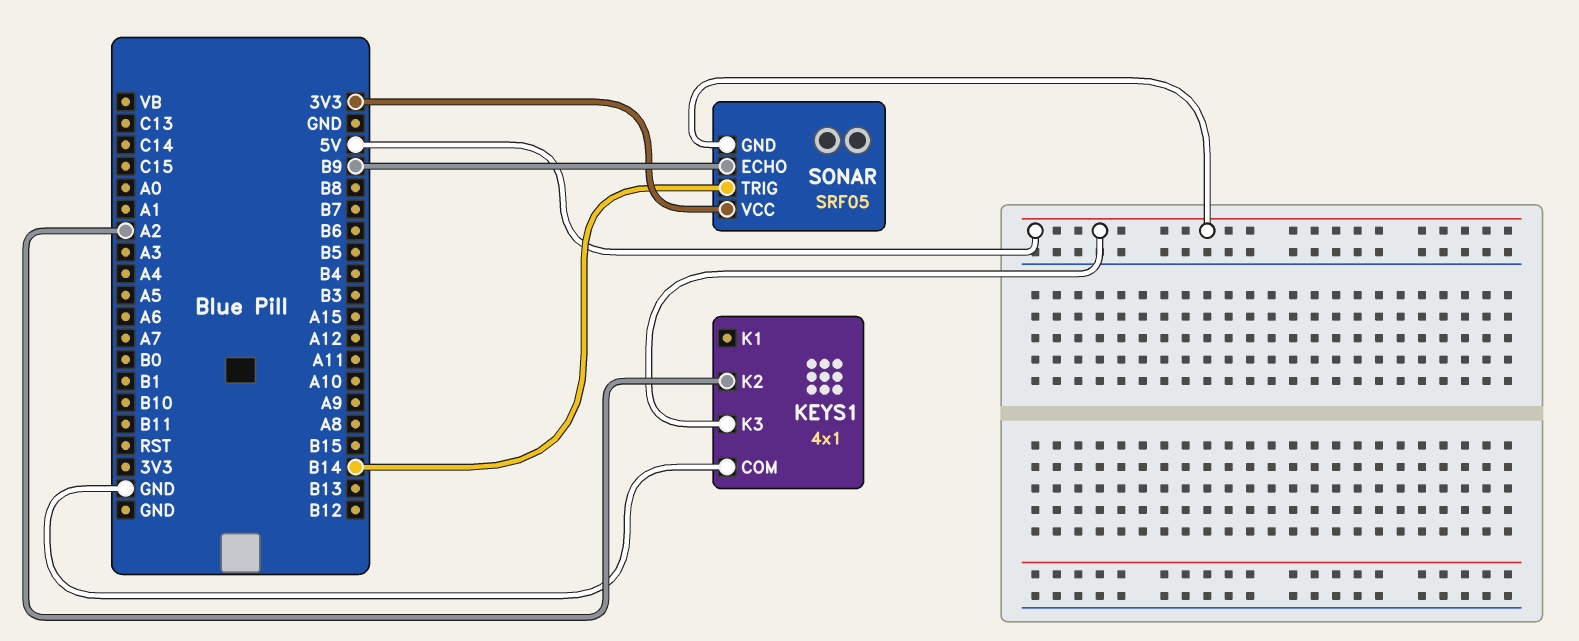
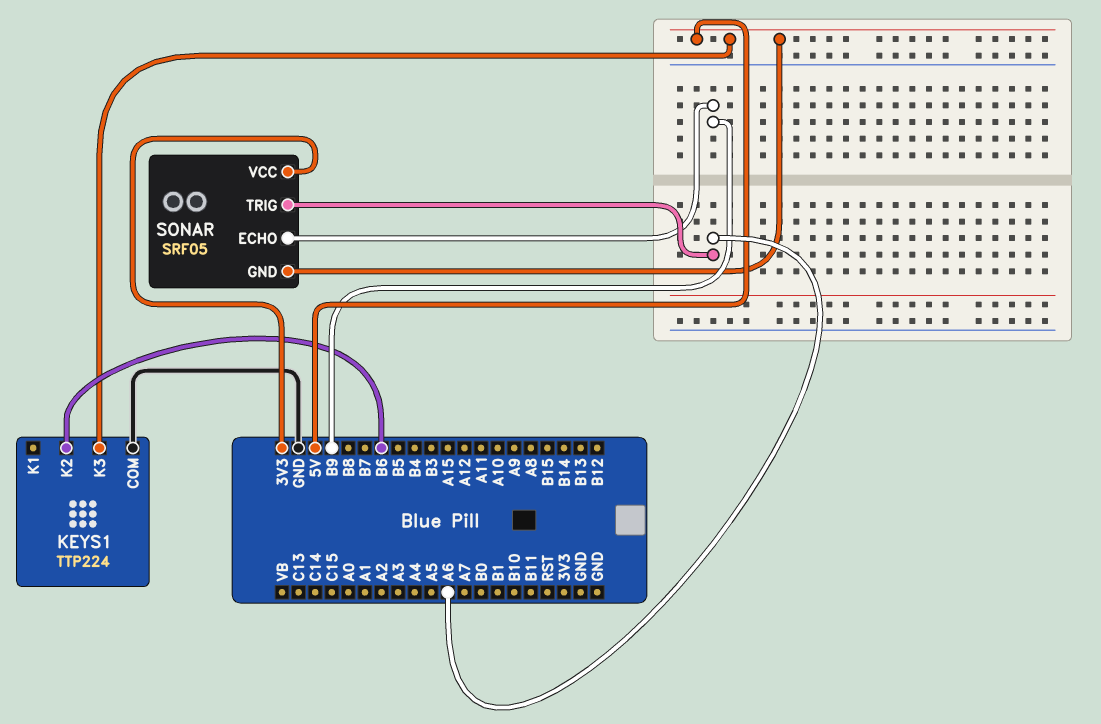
KEYS1: 4x1 -> TTP224
KEYS1 pin K2: A2 -> B6
SONAR pin TRIG: B14 -> A6

